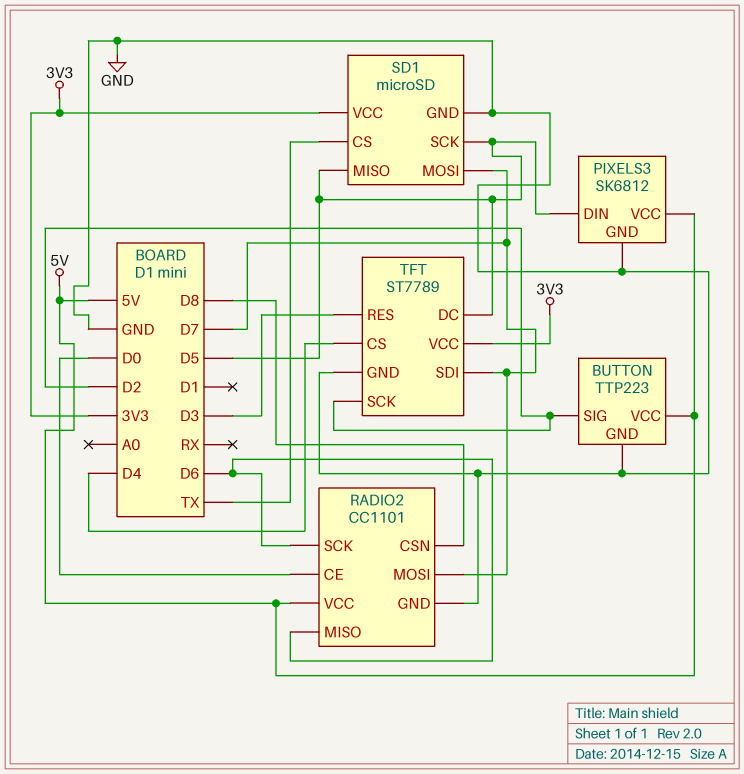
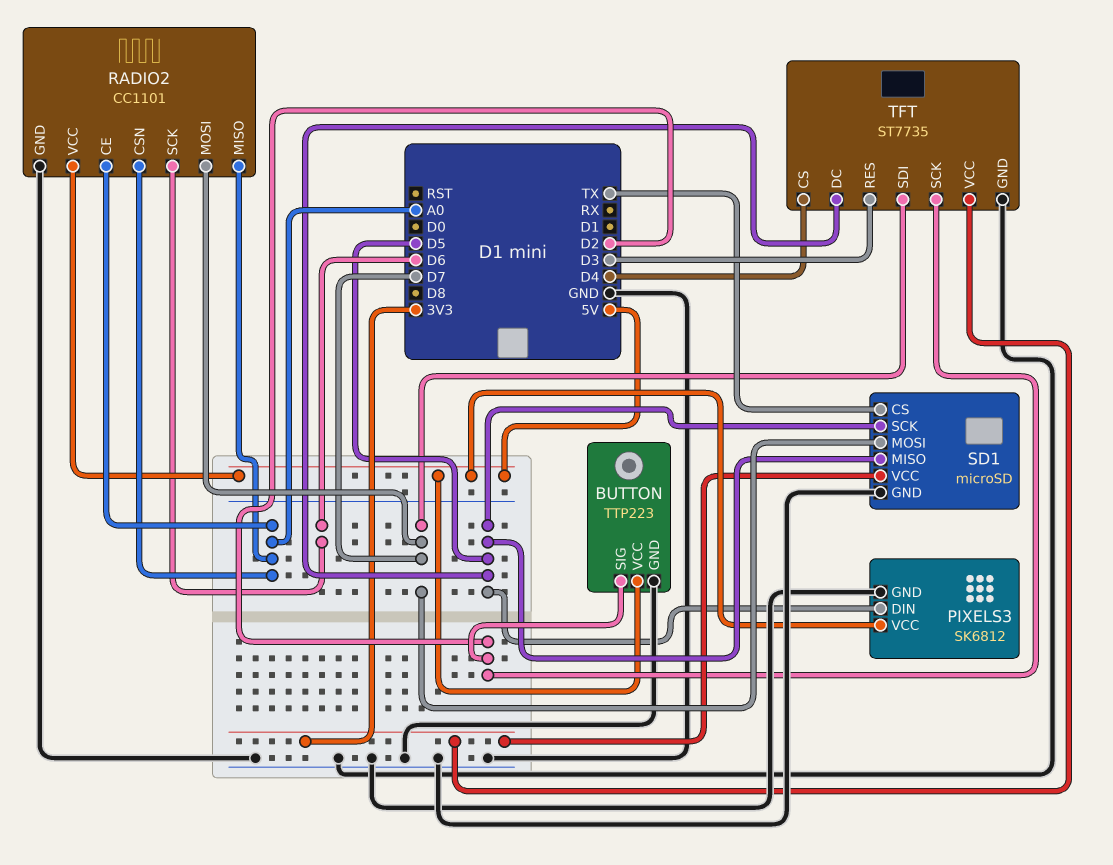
RADIO2 pin CE: D0 -> A0
RADIO2 pin CSN: D8 -> A0
RADIO2 pin MISO: D6 -> A0
TFT: ST7789 -> ST7735

